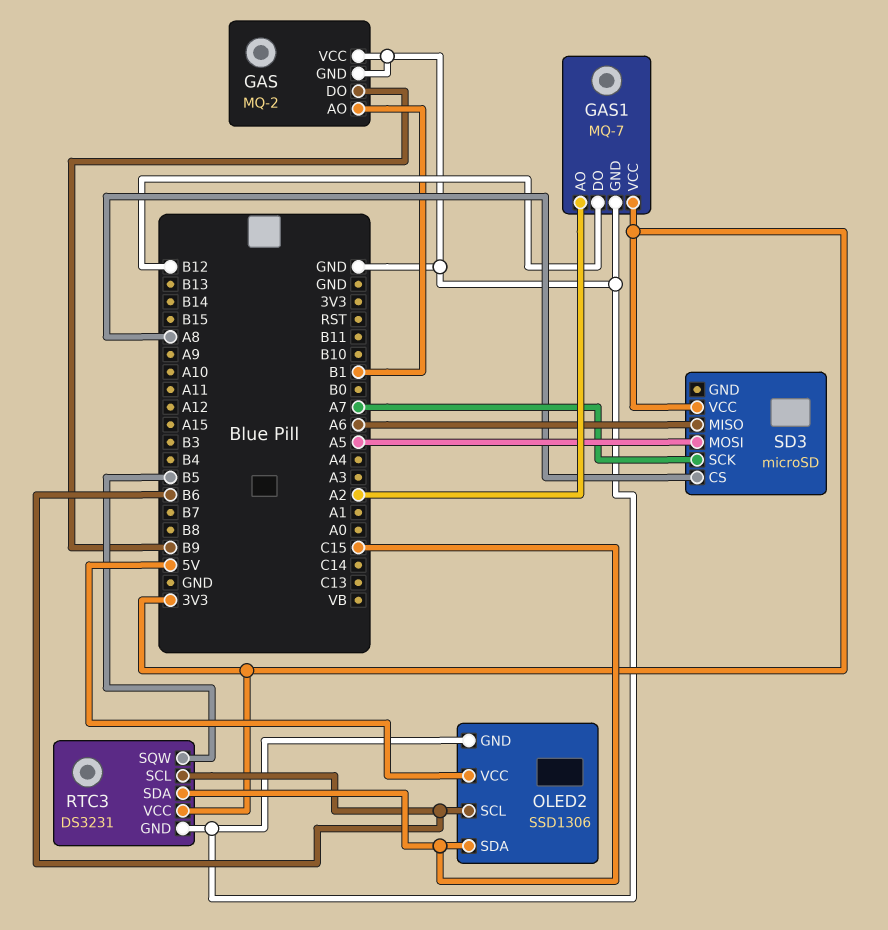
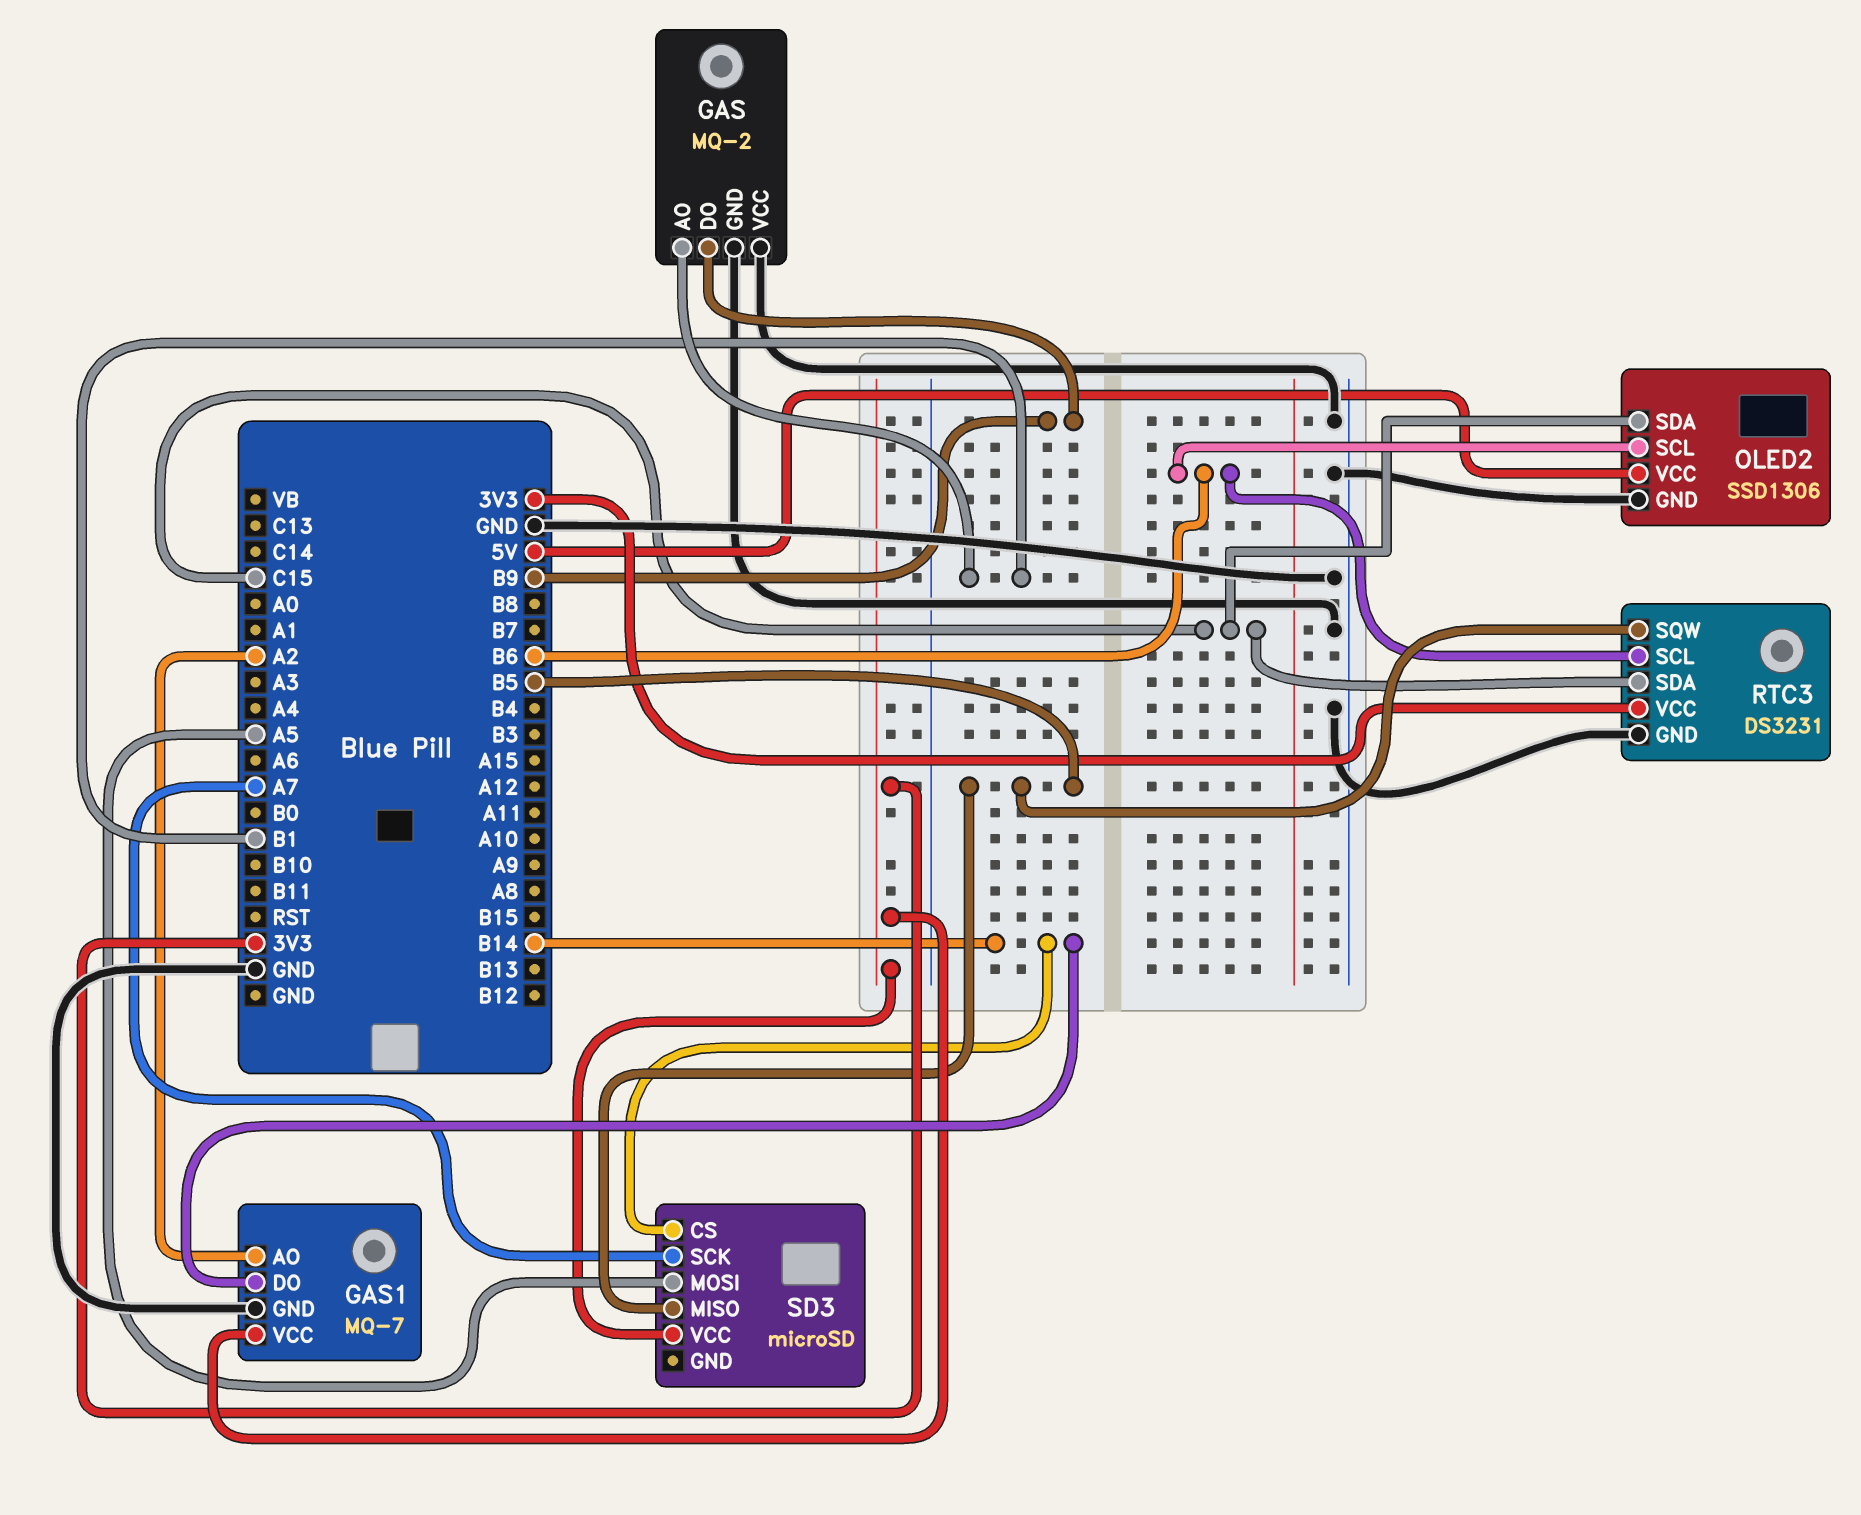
GAS1 pin DO: B12 -> B14
SD3 pin CS: A8 -> B14
SD3 pin MISO: A6 -> B5

